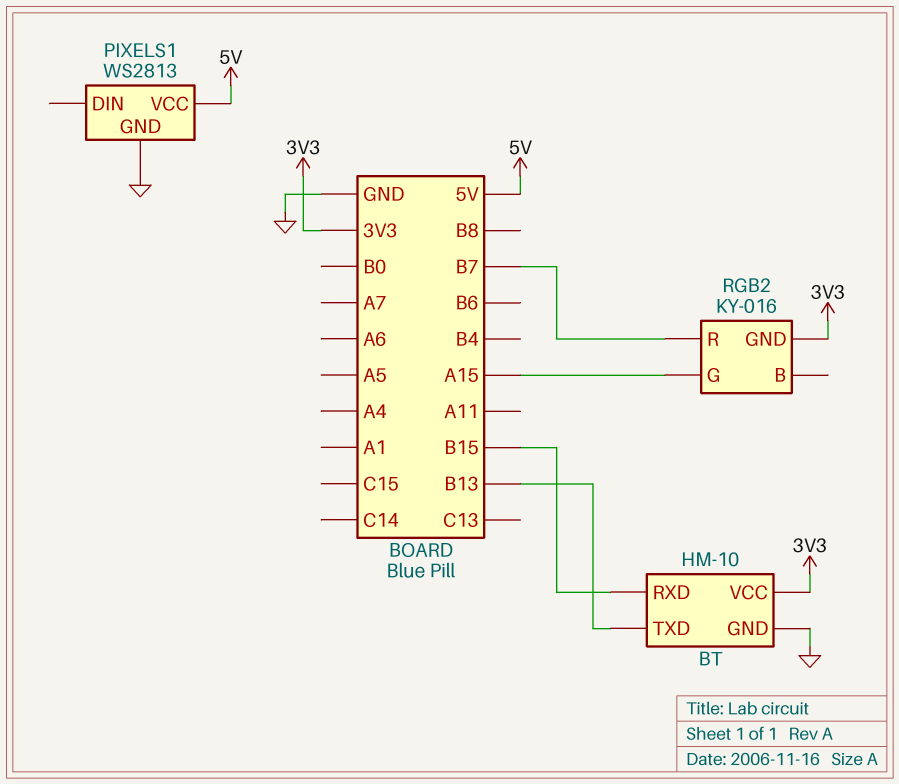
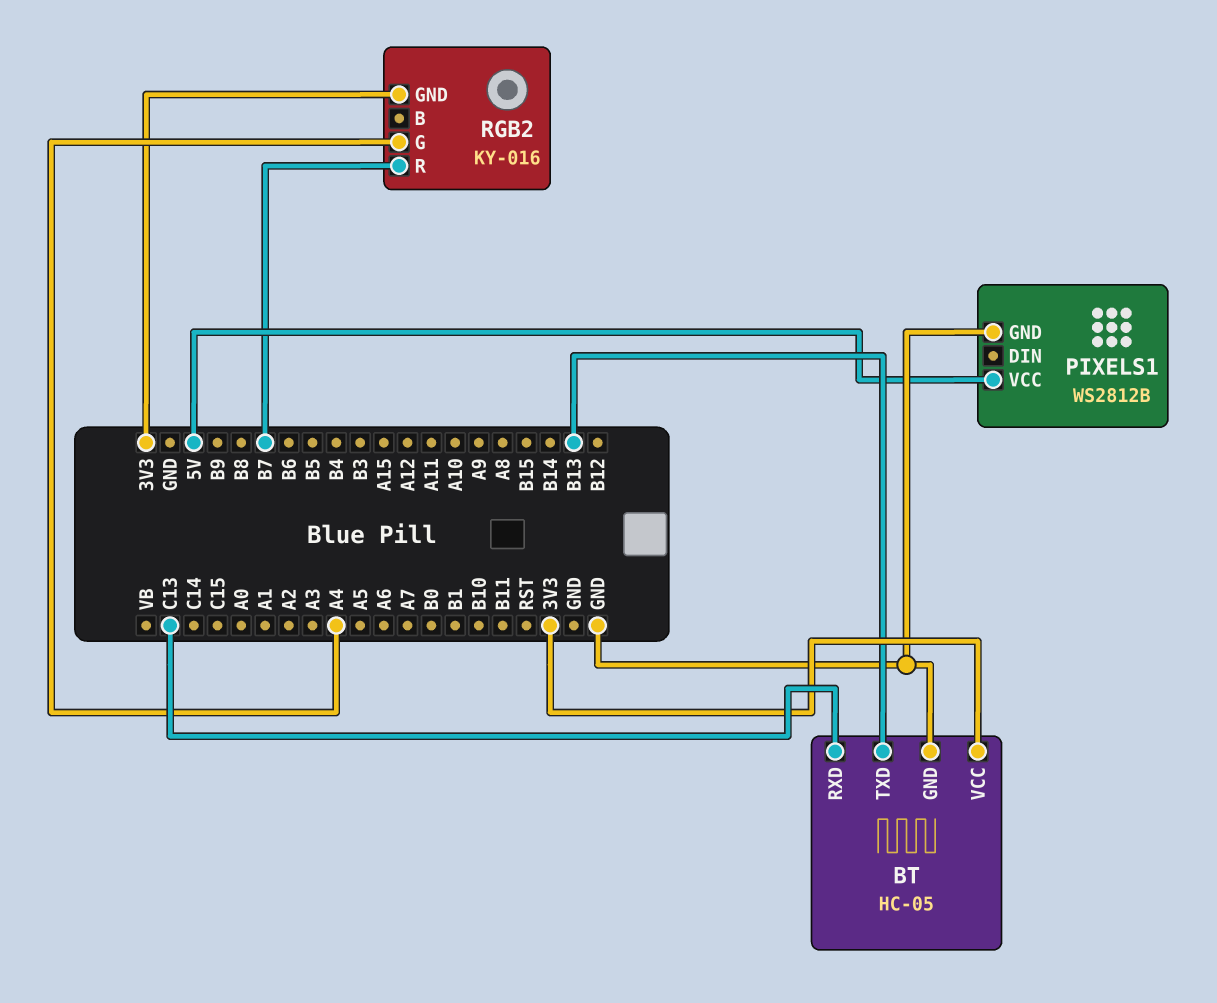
BT: HM-10 -> HC-05
BT pin RXD: B15 -> C13
PIXELS1: WS2813 -> WS2812B
RGB2 pin G: A15 -> A4

